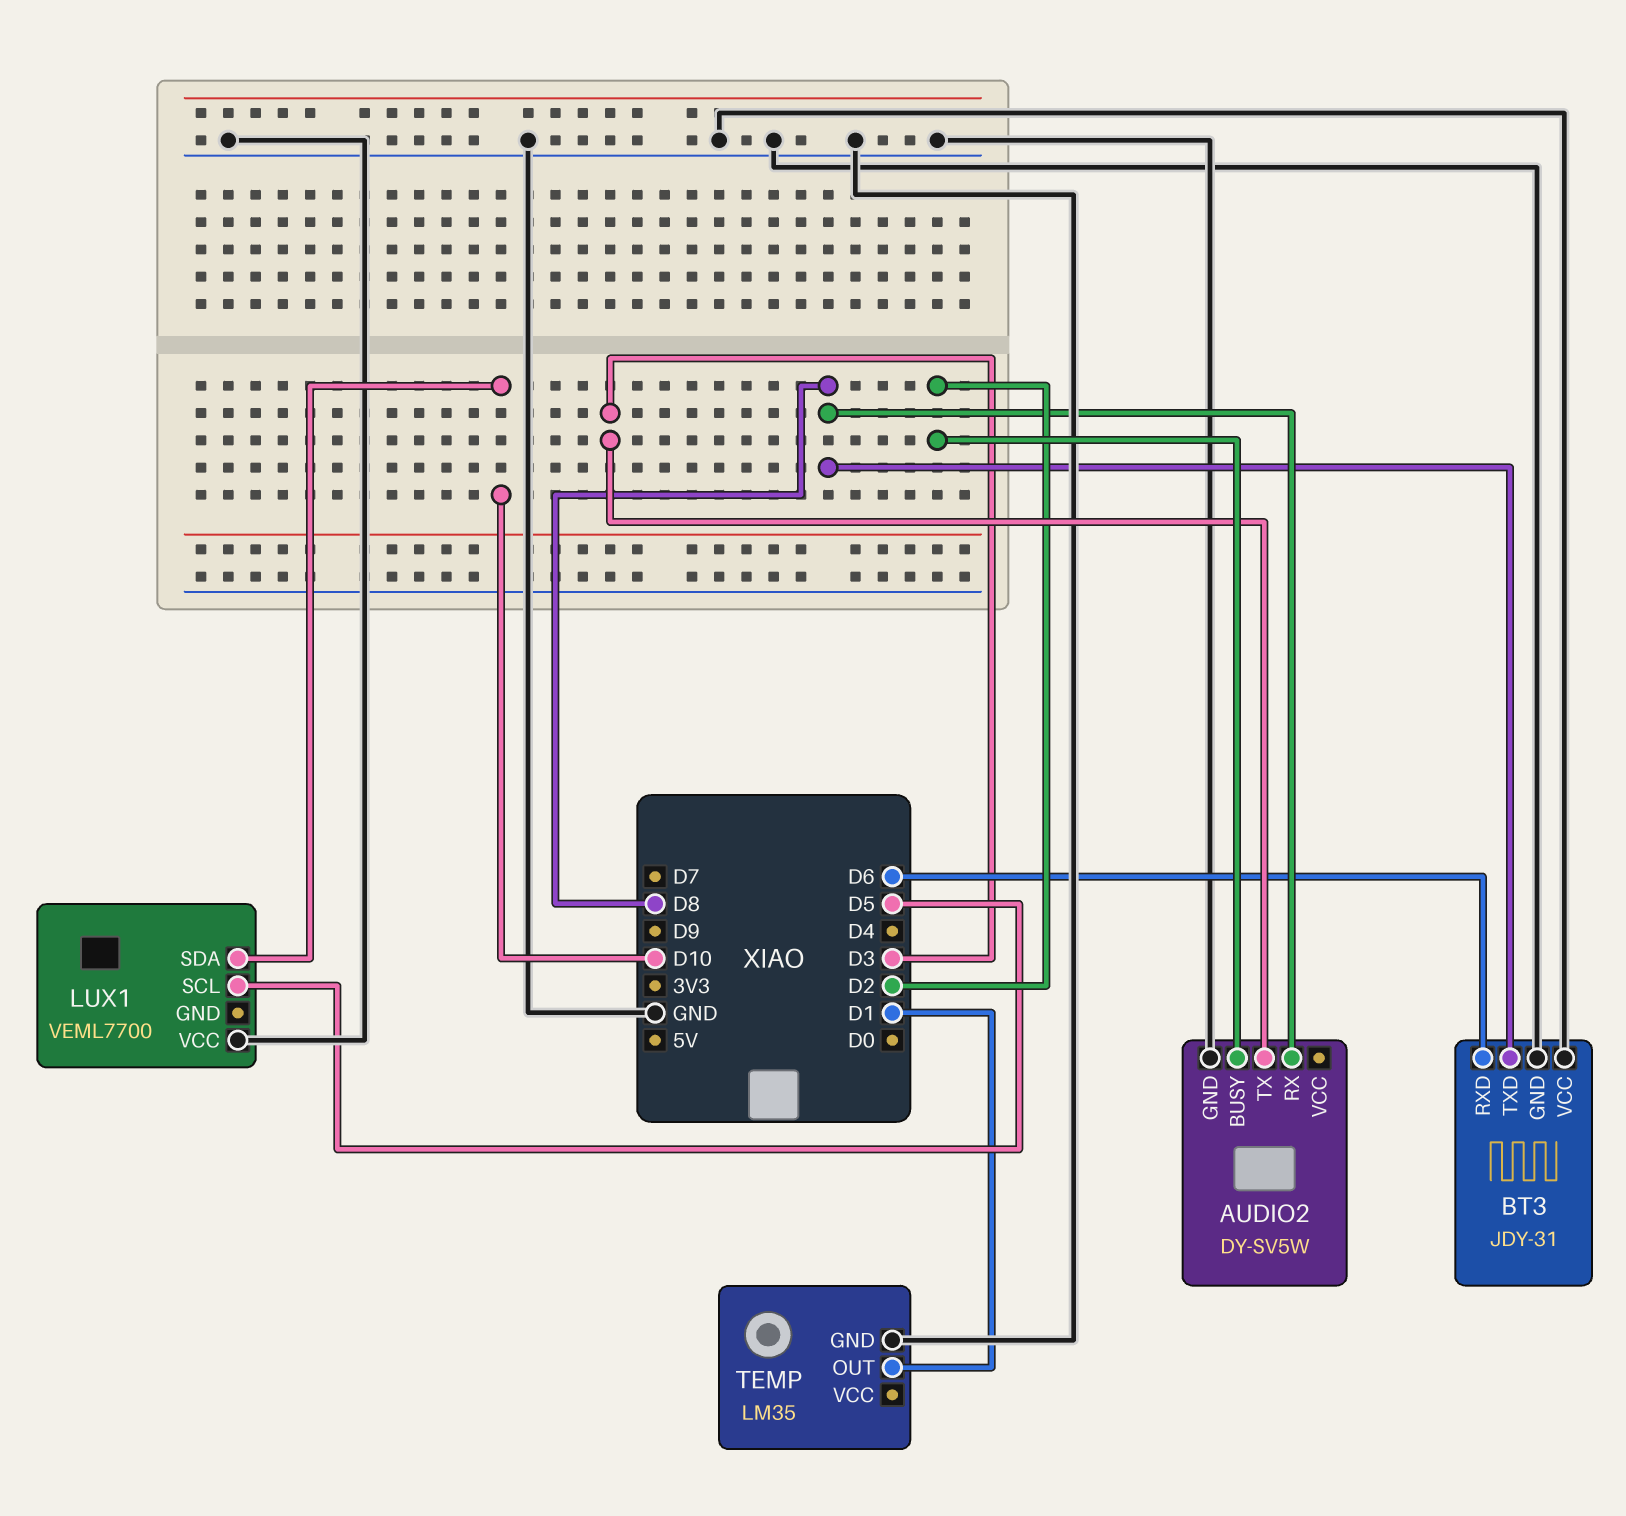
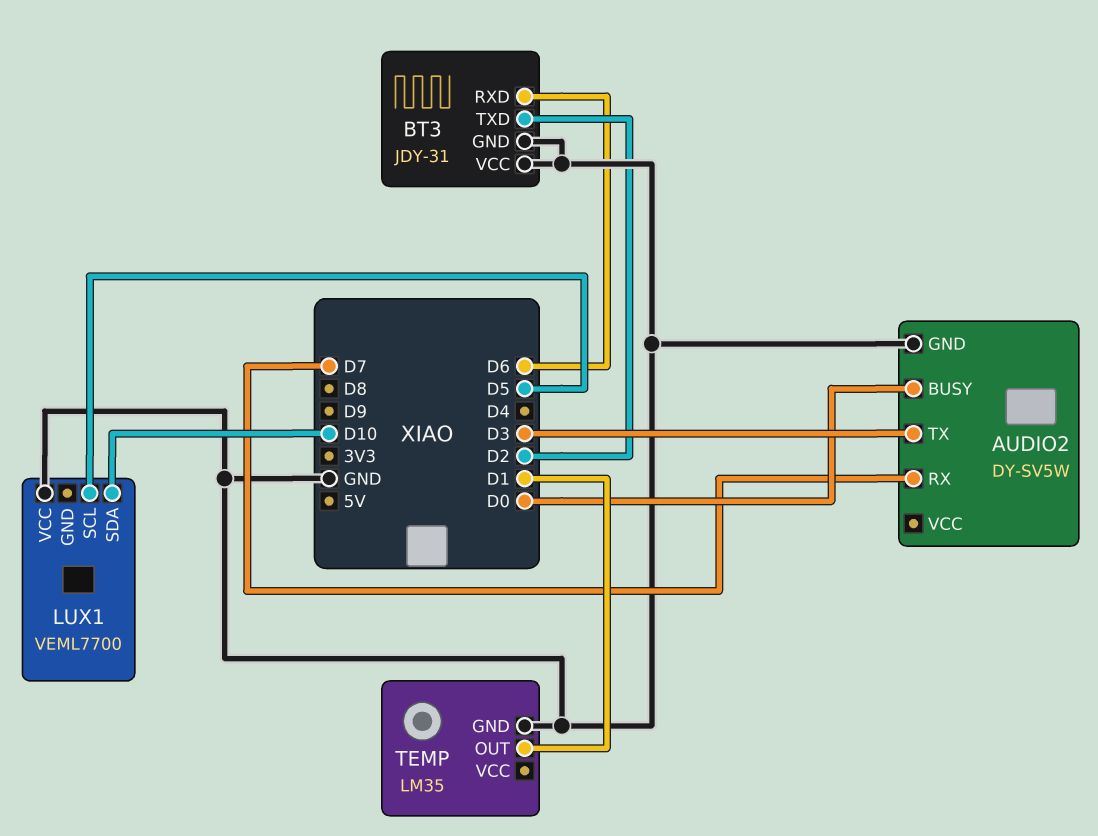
AUDIO2 pin BUSY: D2 -> D0
AUDIO2 pin RX: D8 -> D7
BT3 pin TXD: D8 -> D2

